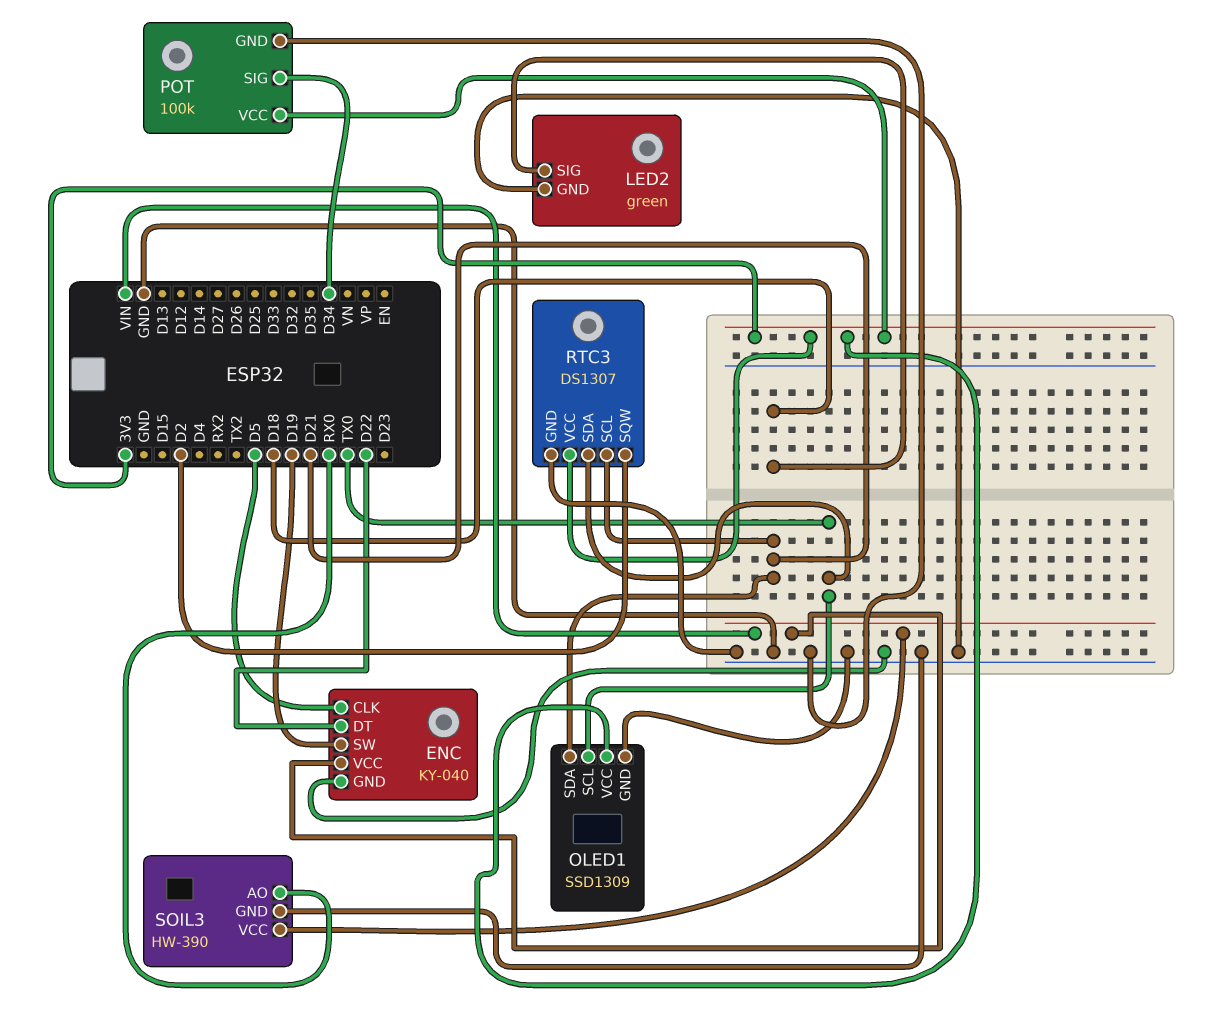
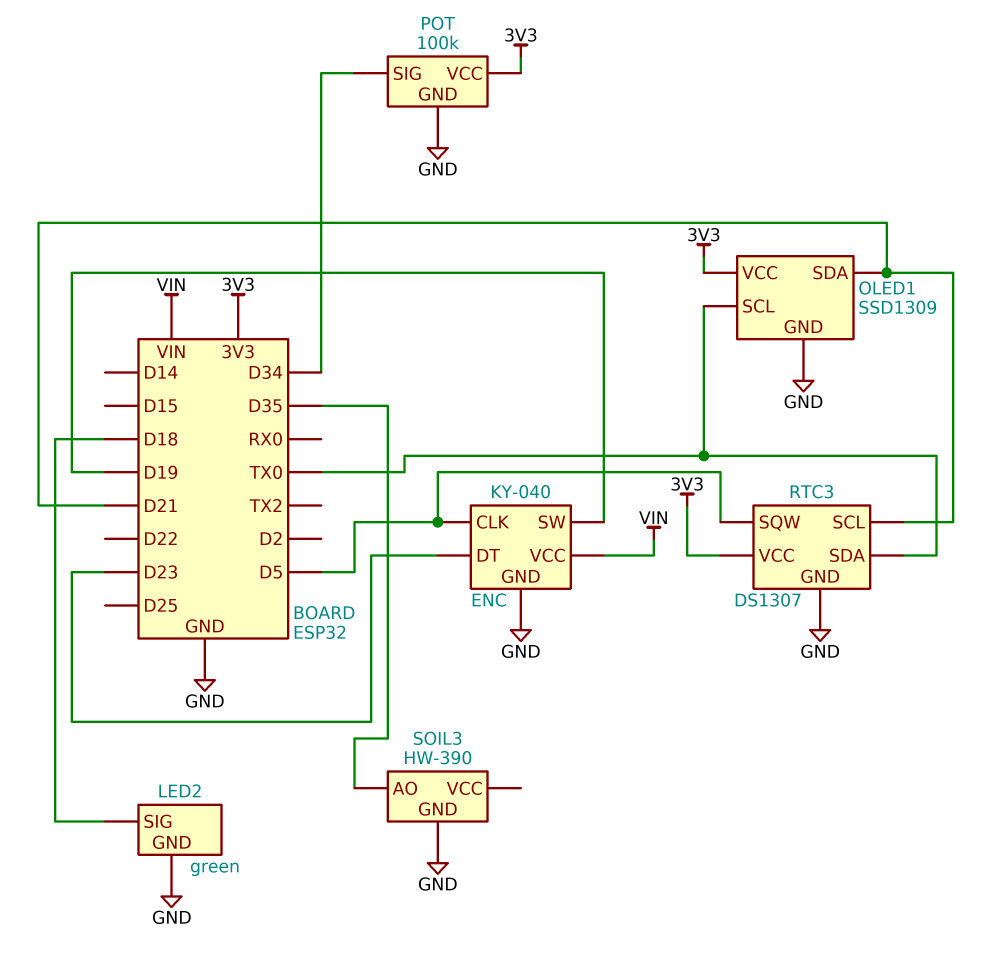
ENC pin DT: D22 -> D23
RTC3 pin SQW: D2 -> D5
SOIL3 pin AO: RX0 -> D35
SOIL3 pin VCC: VIN -> none

